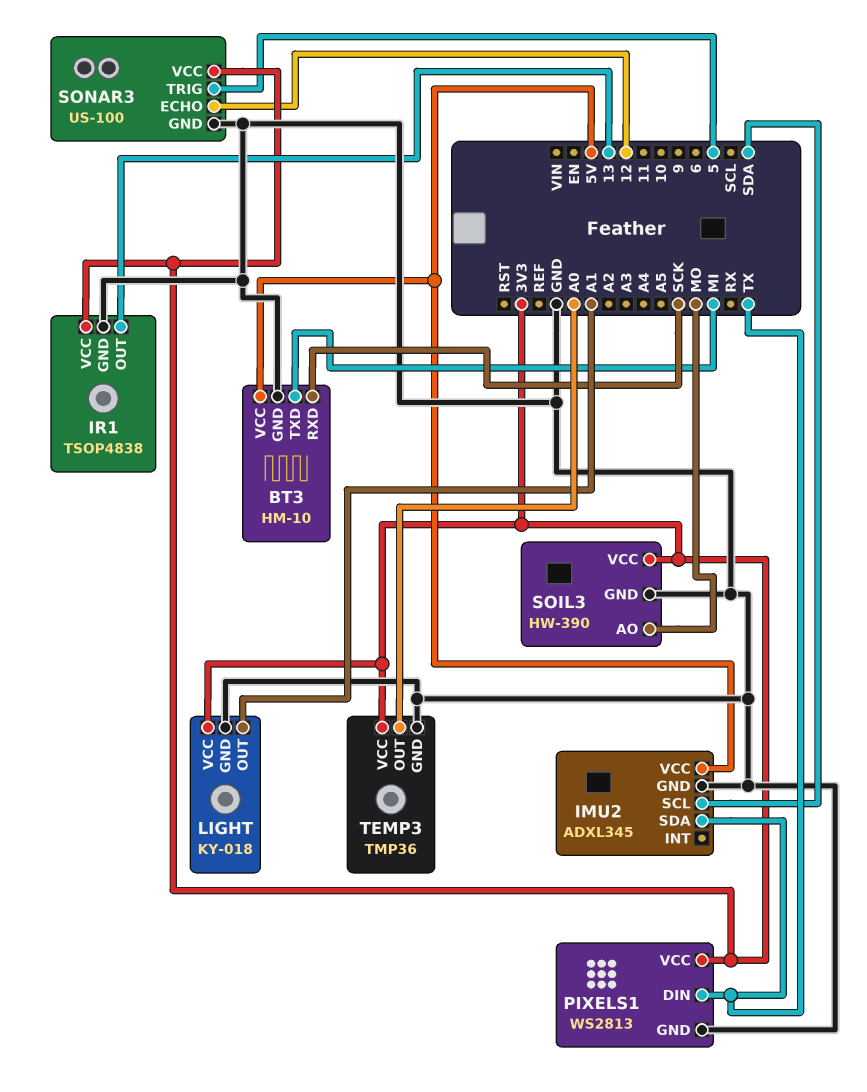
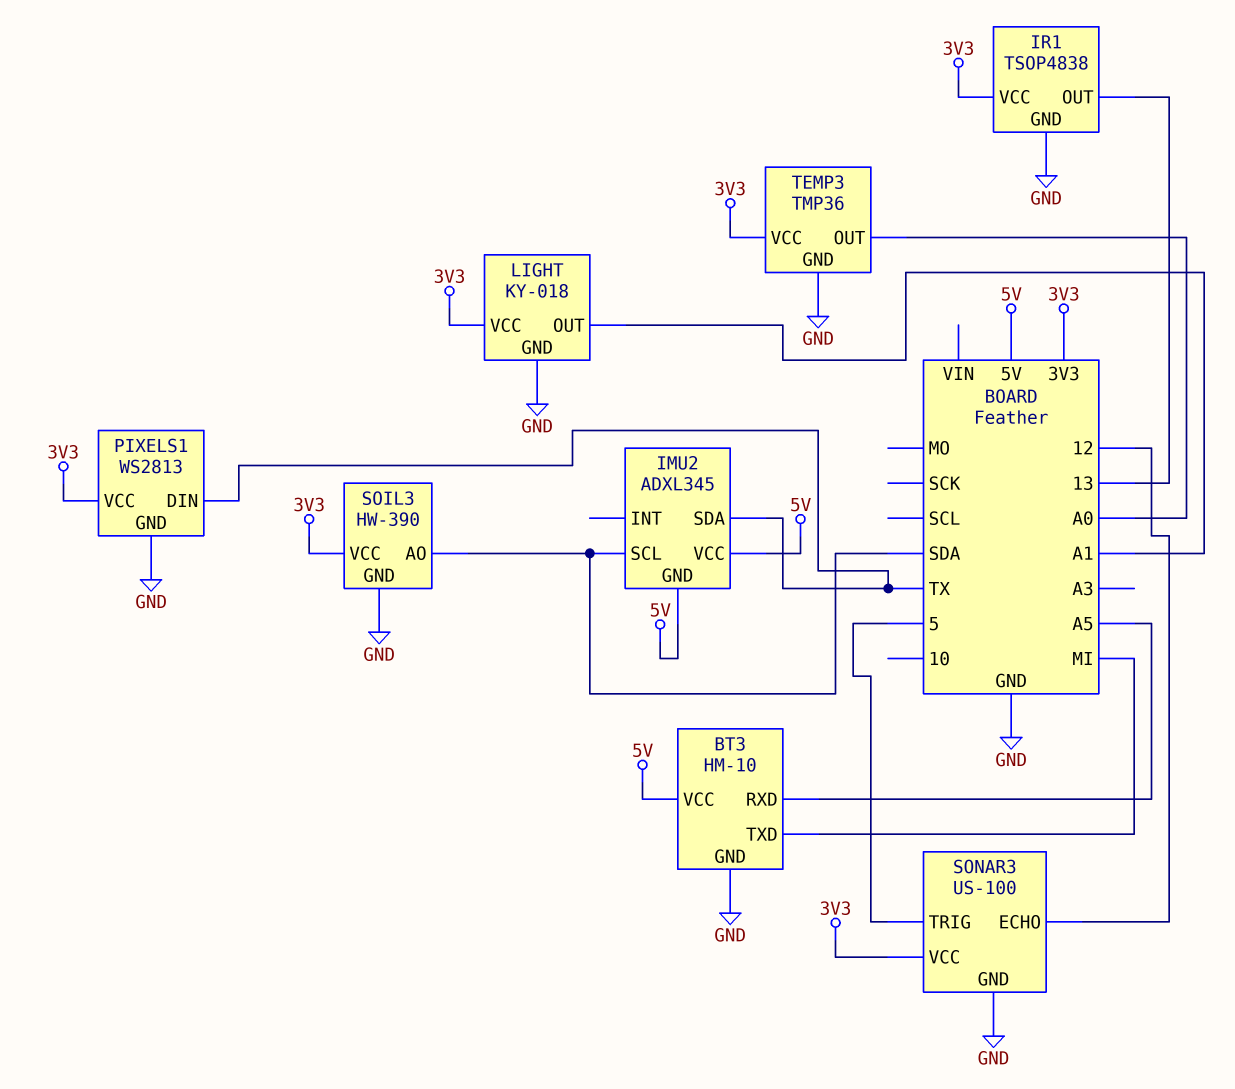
BT3 pin RXD: SCK -> A5
IMU2 pin GND: GND -> 5V
SOIL3 pin AO: MO -> SDA

